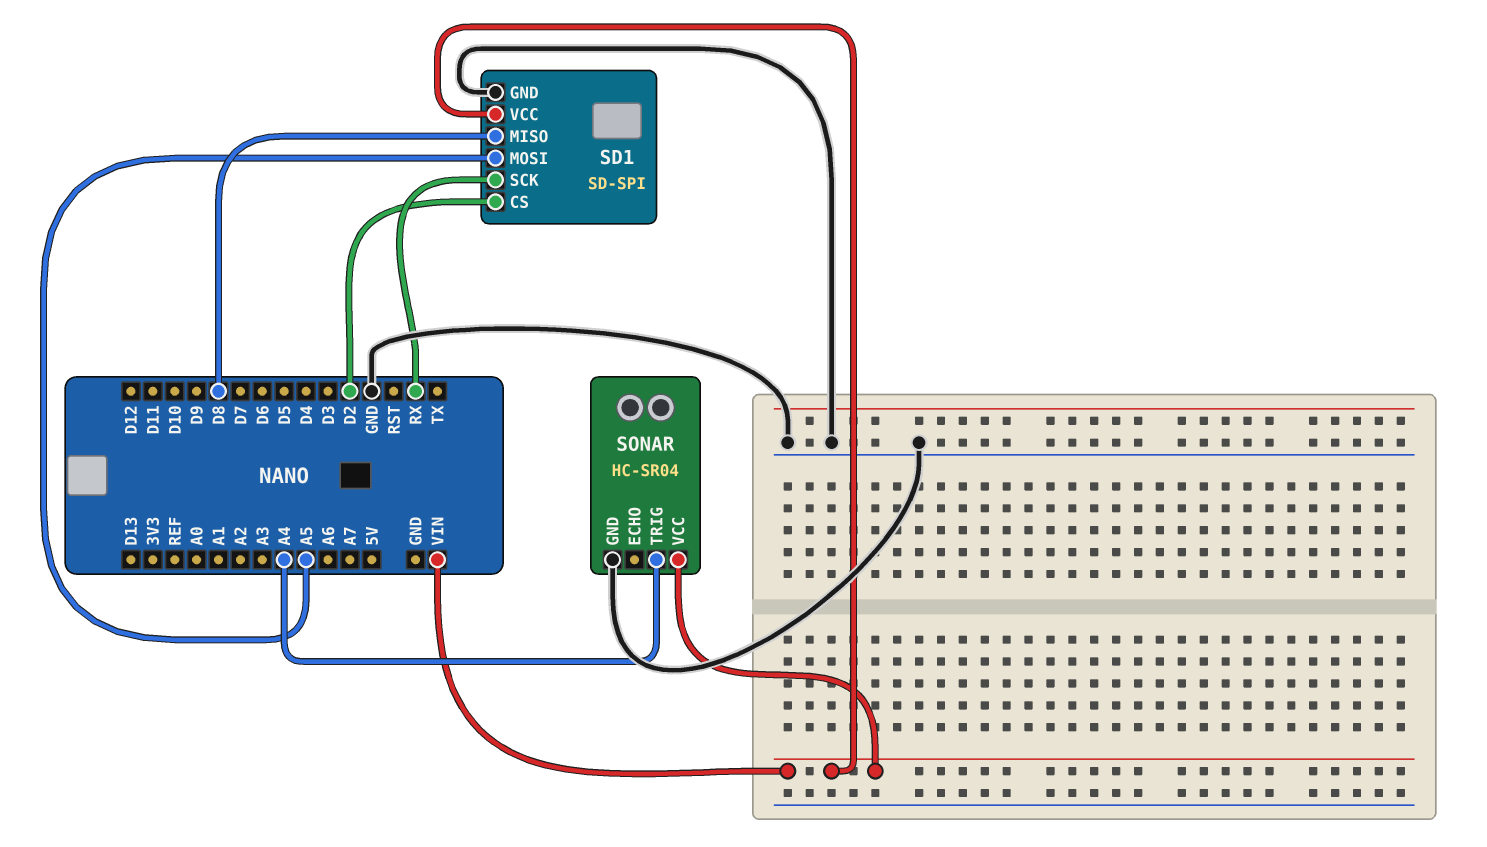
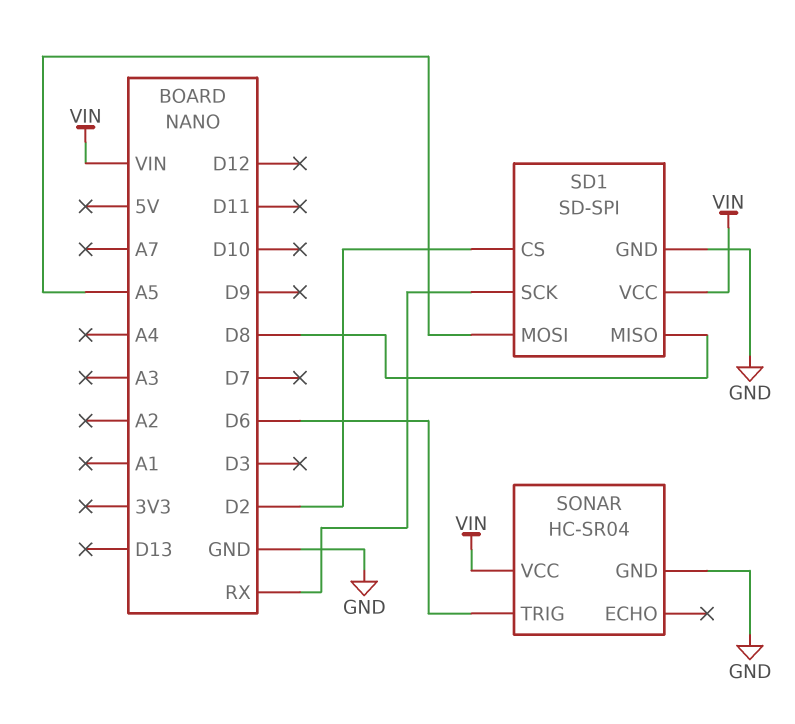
SONAR pin TRIG: A4 -> D6

